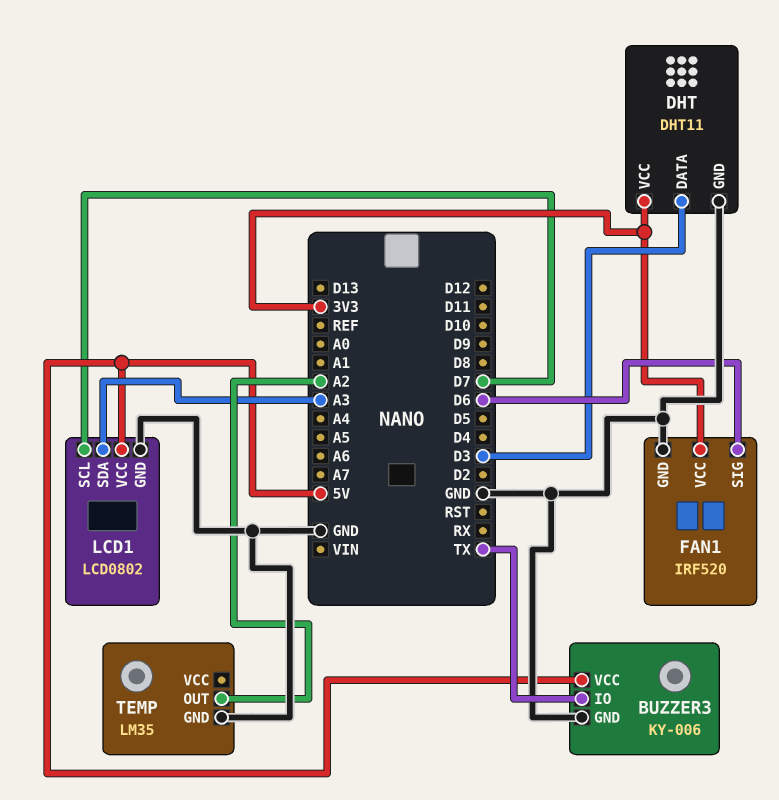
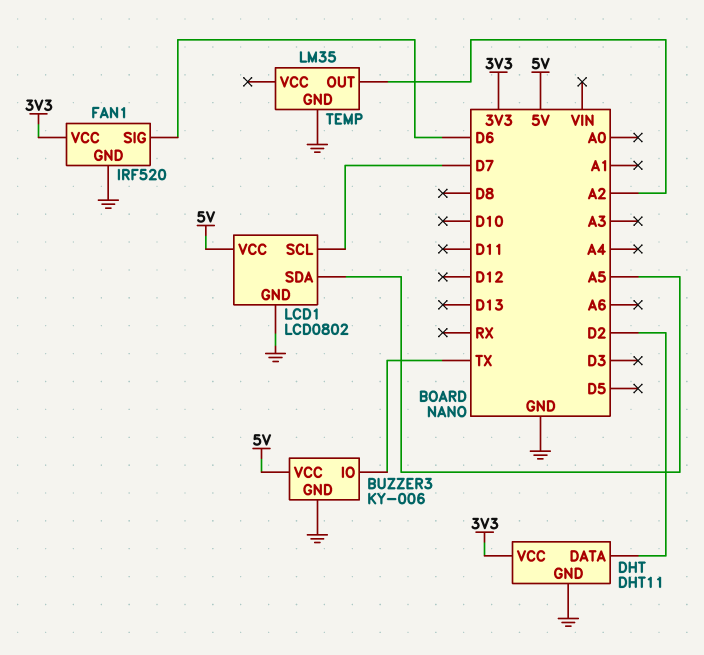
DHT pin DATA: D3 -> D2
LCD1 pin SDA: A3 -> A5

